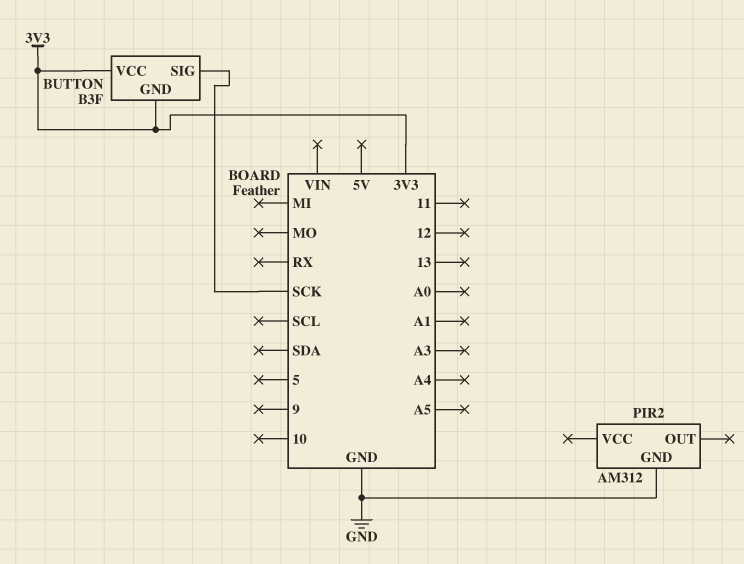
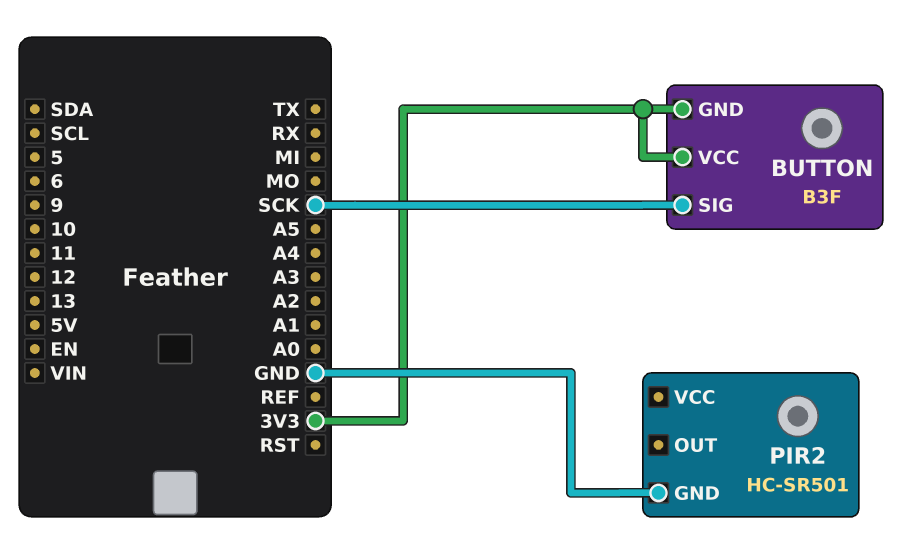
PIR2: AM312 -> HC-SR501

